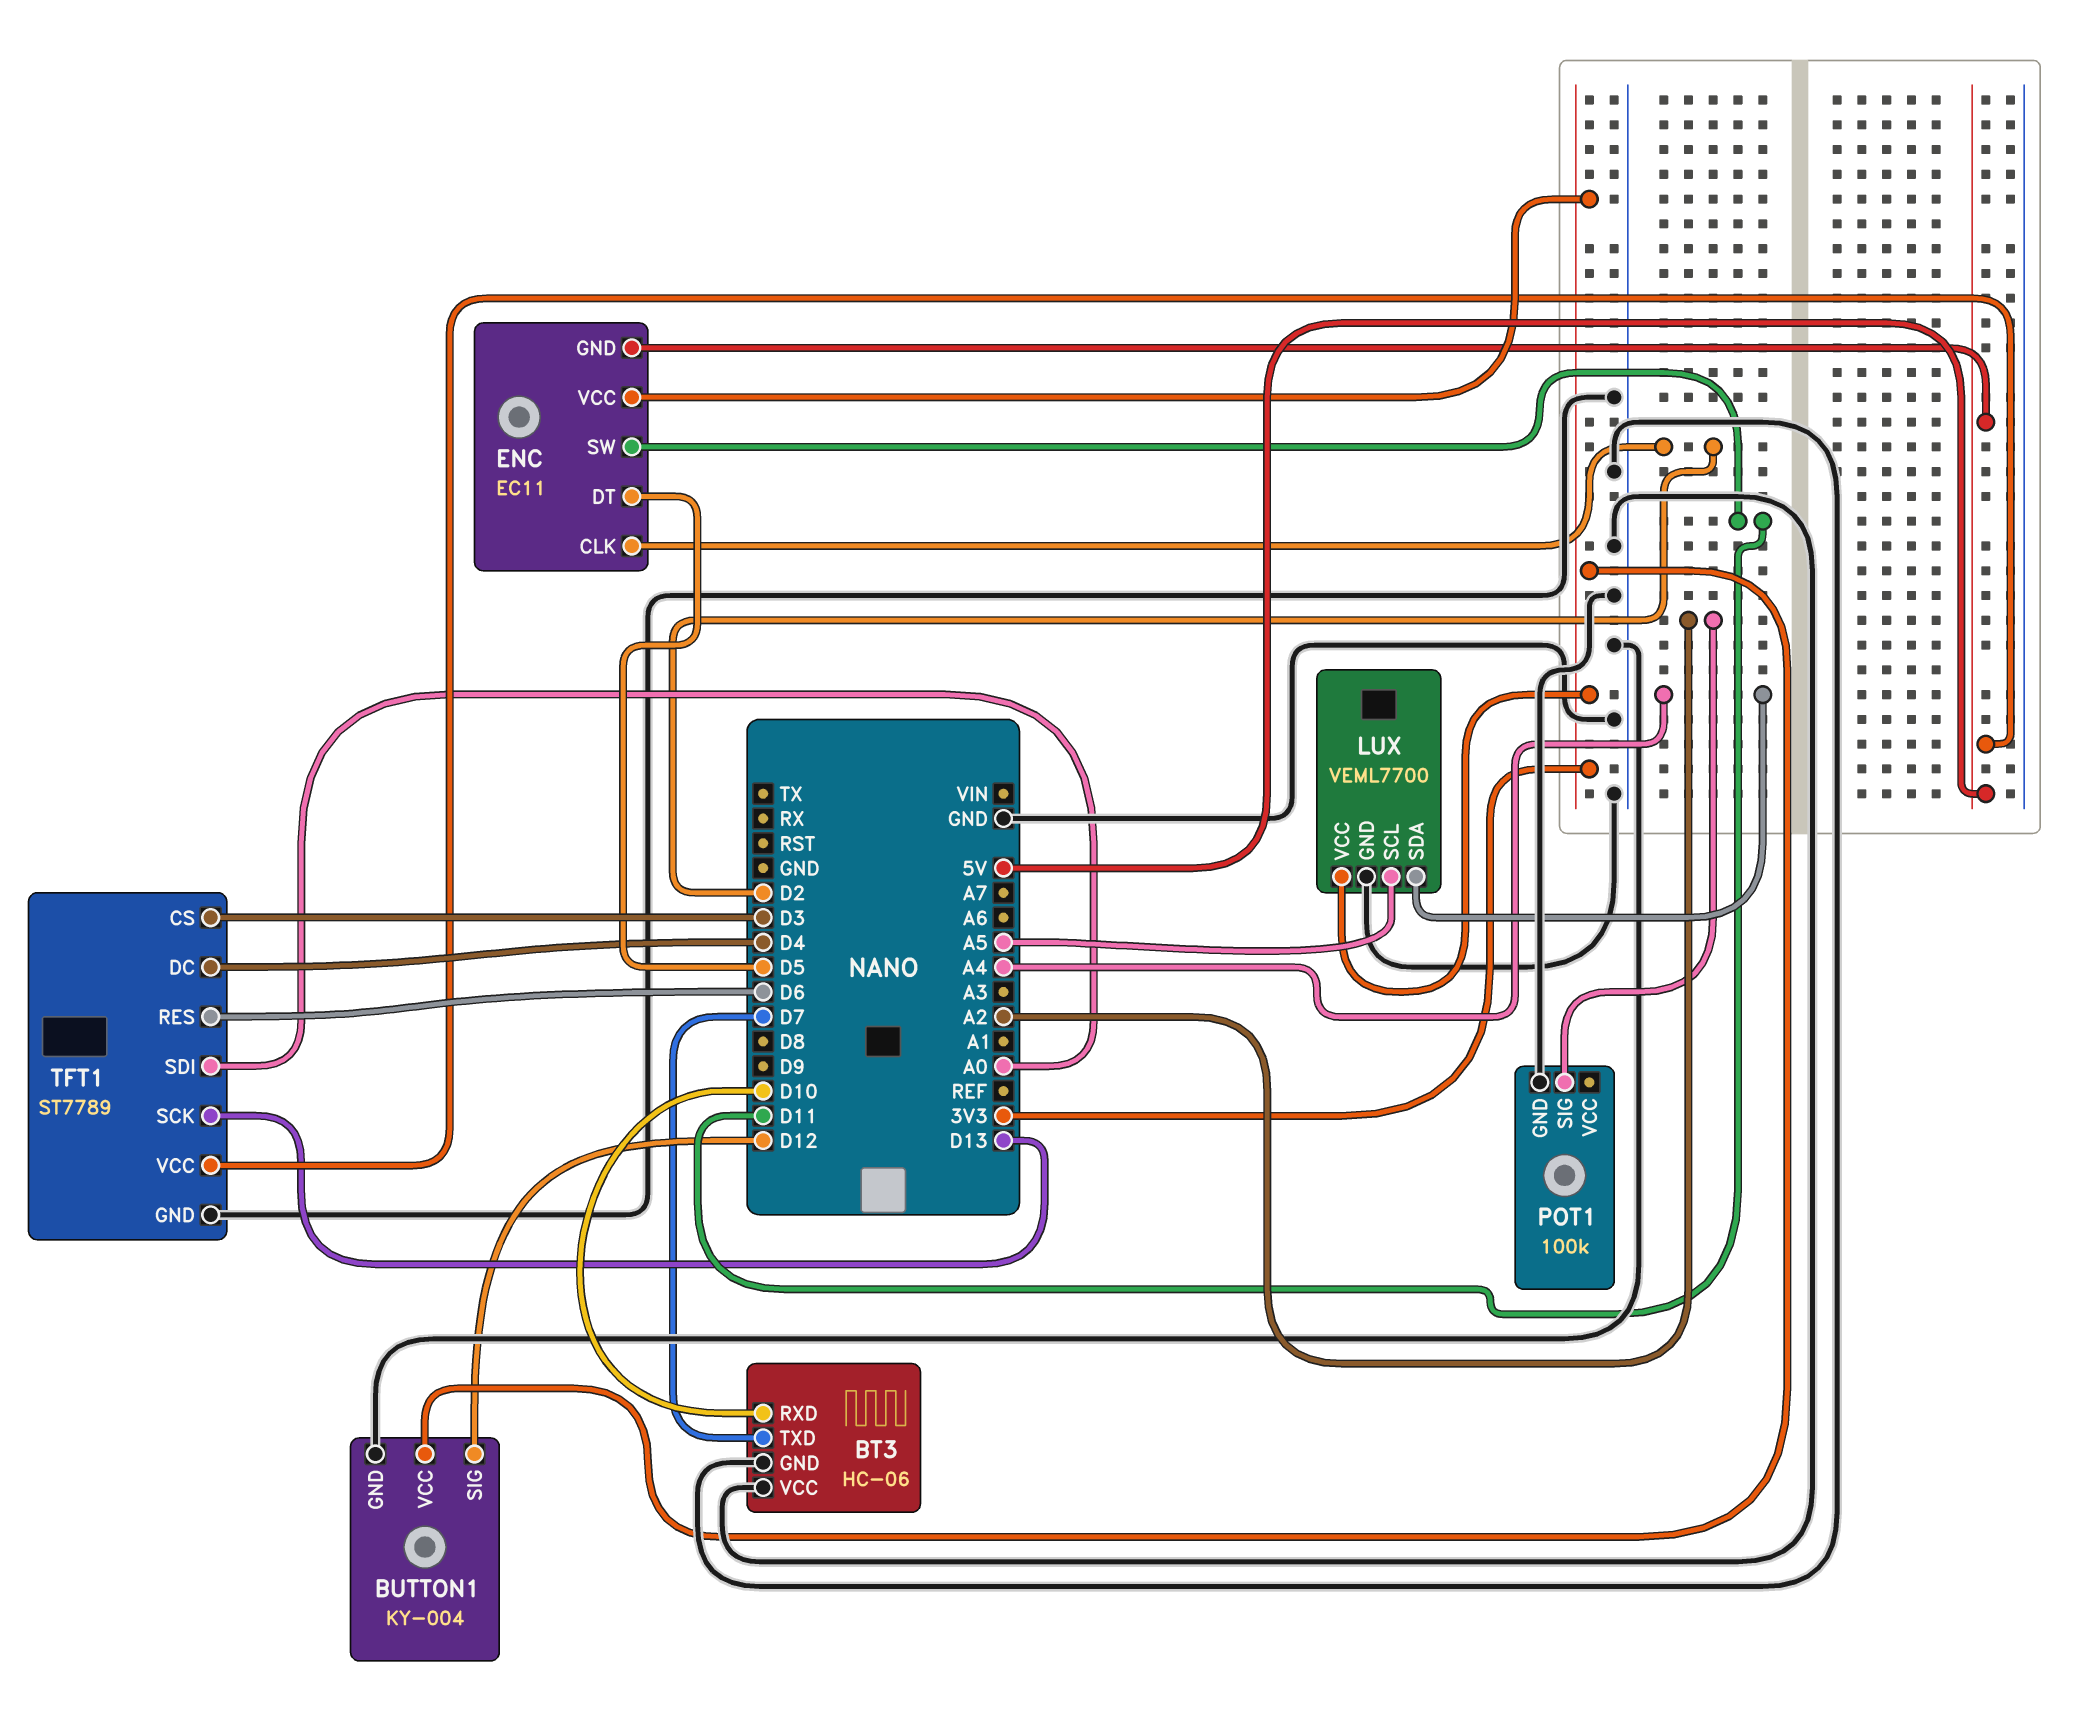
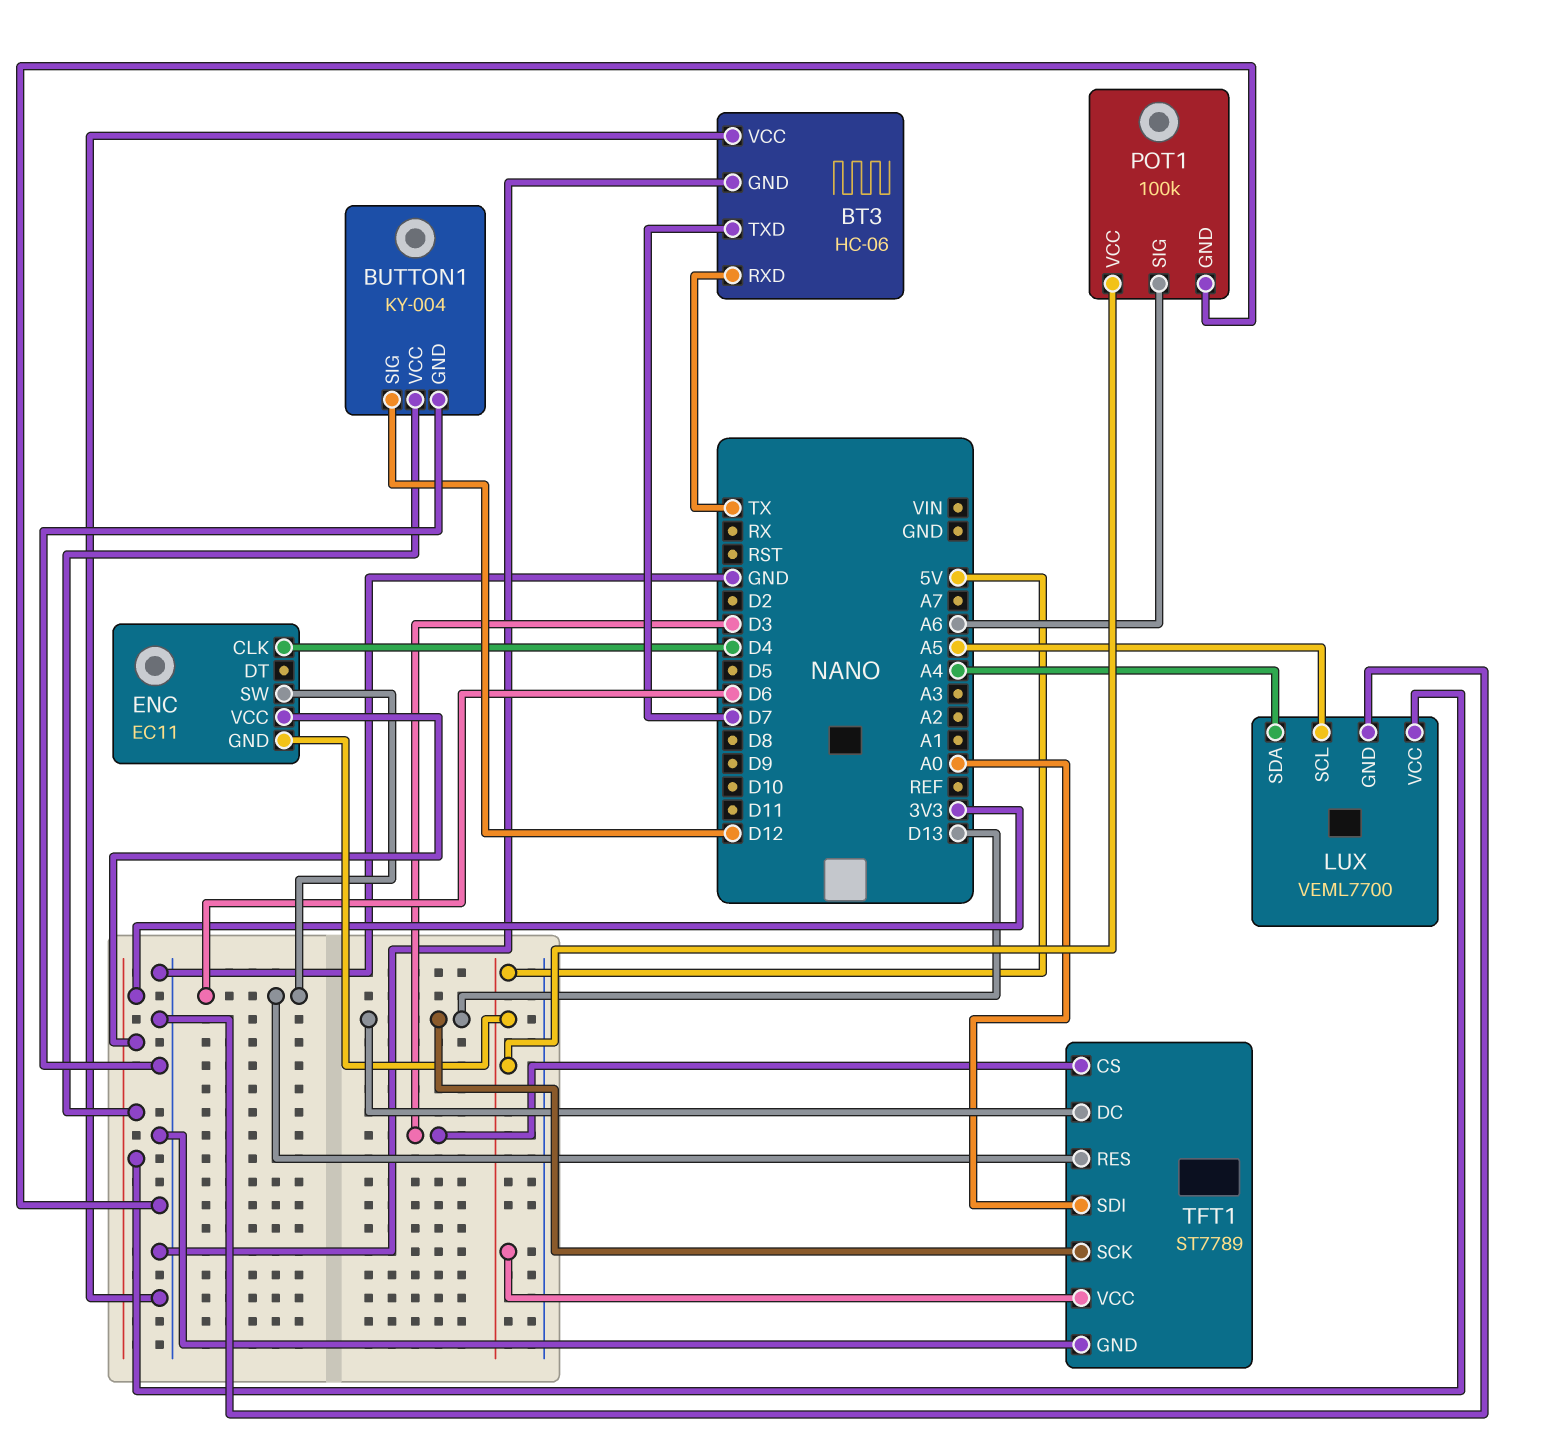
BT3 pin RXD: D10 -> TX
ENC pin CLK: D2 -> D4
ENC pin DT: D5 -> none
ENC pin SW: D11 -> D6
POT1 pin SIG: A2 -> A6
POT1 pin VCC: none -> 5V
TFT1 pin DC: D4 -> D13

